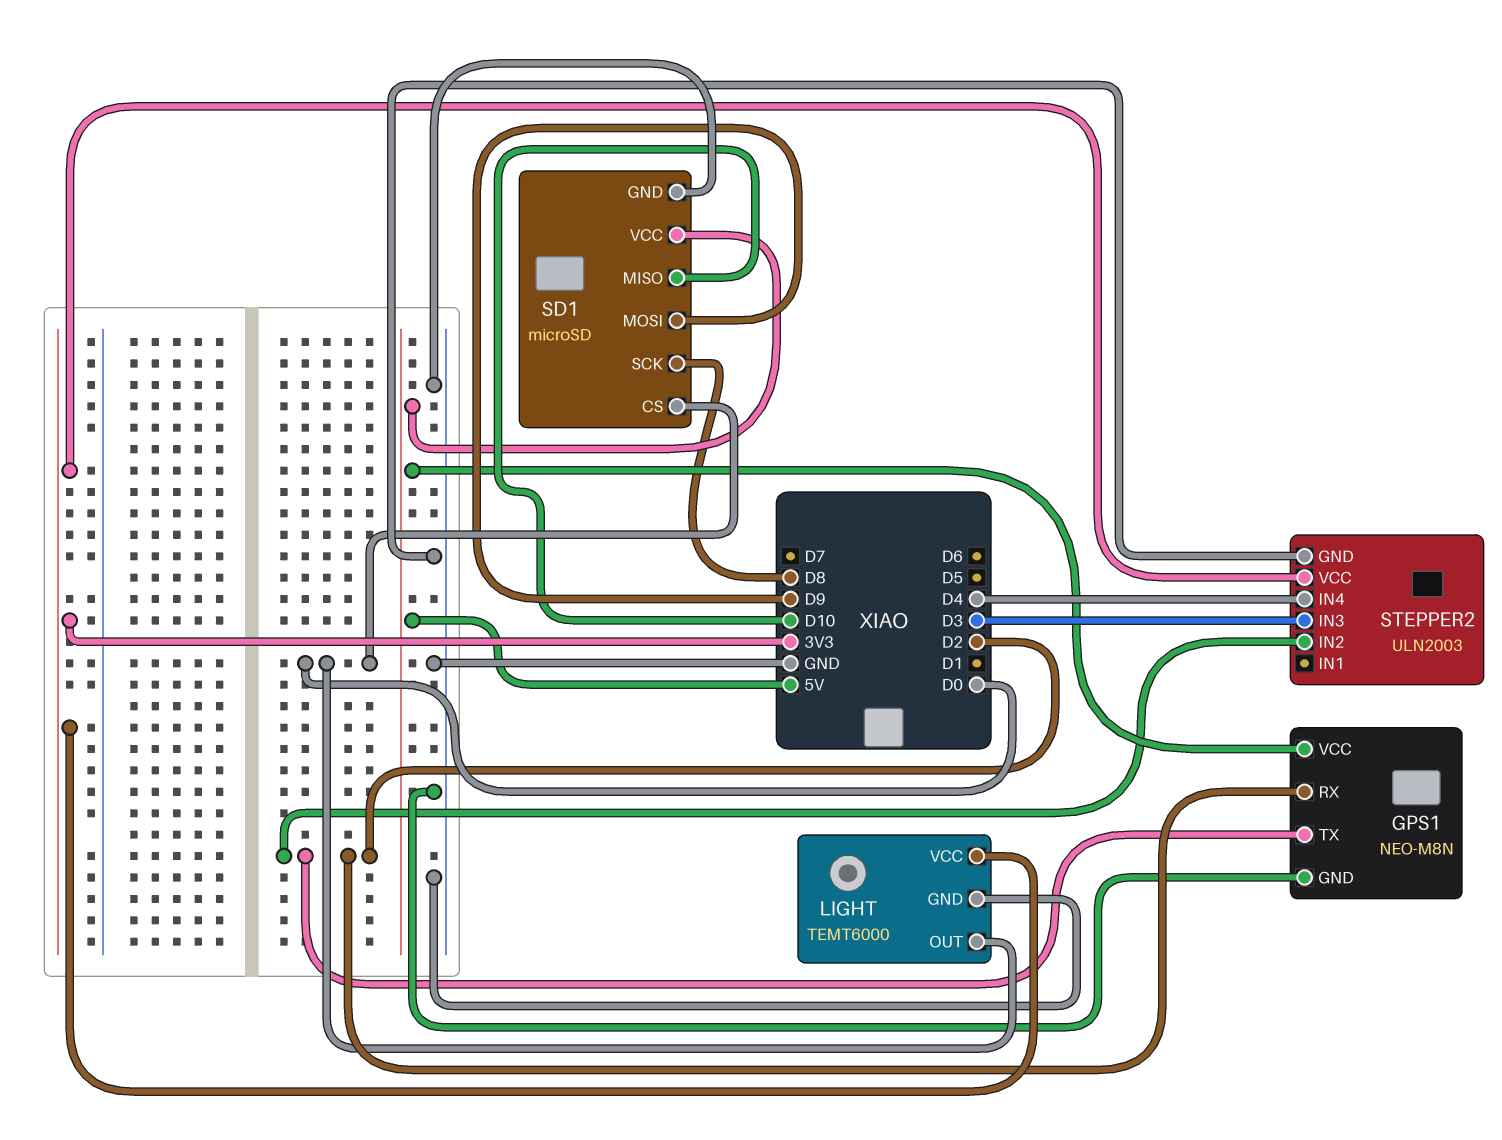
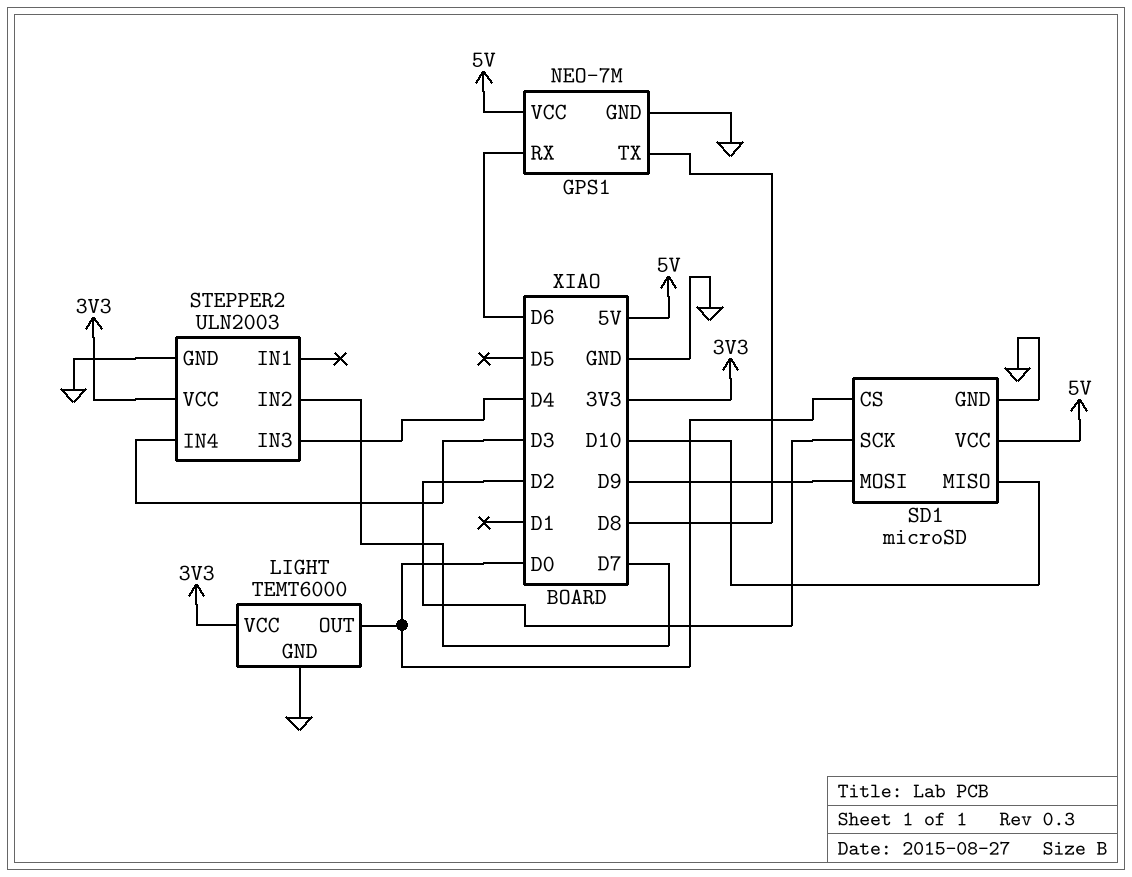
GPS1: NEO-M8N -> NEO-7M
GPS1 pin RX: D2 -> D6
GPS1 pin TX: D2 -> D8
SD1 pin SCK: D8 -> D2
STEPPER2 pin IN2: D2 -> D7
STEPPER2 pin IN3: D3 -> D4
STEPPER2 pin IN4: D4 -> D3

